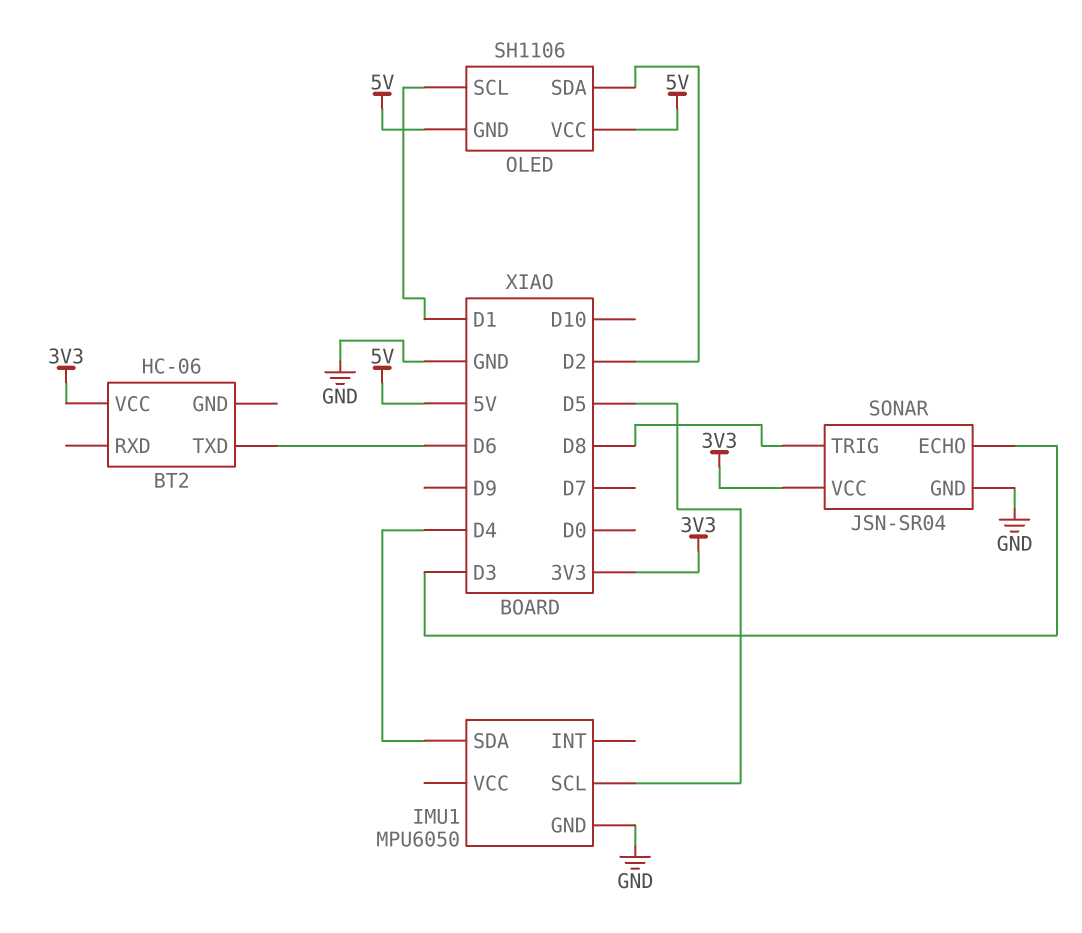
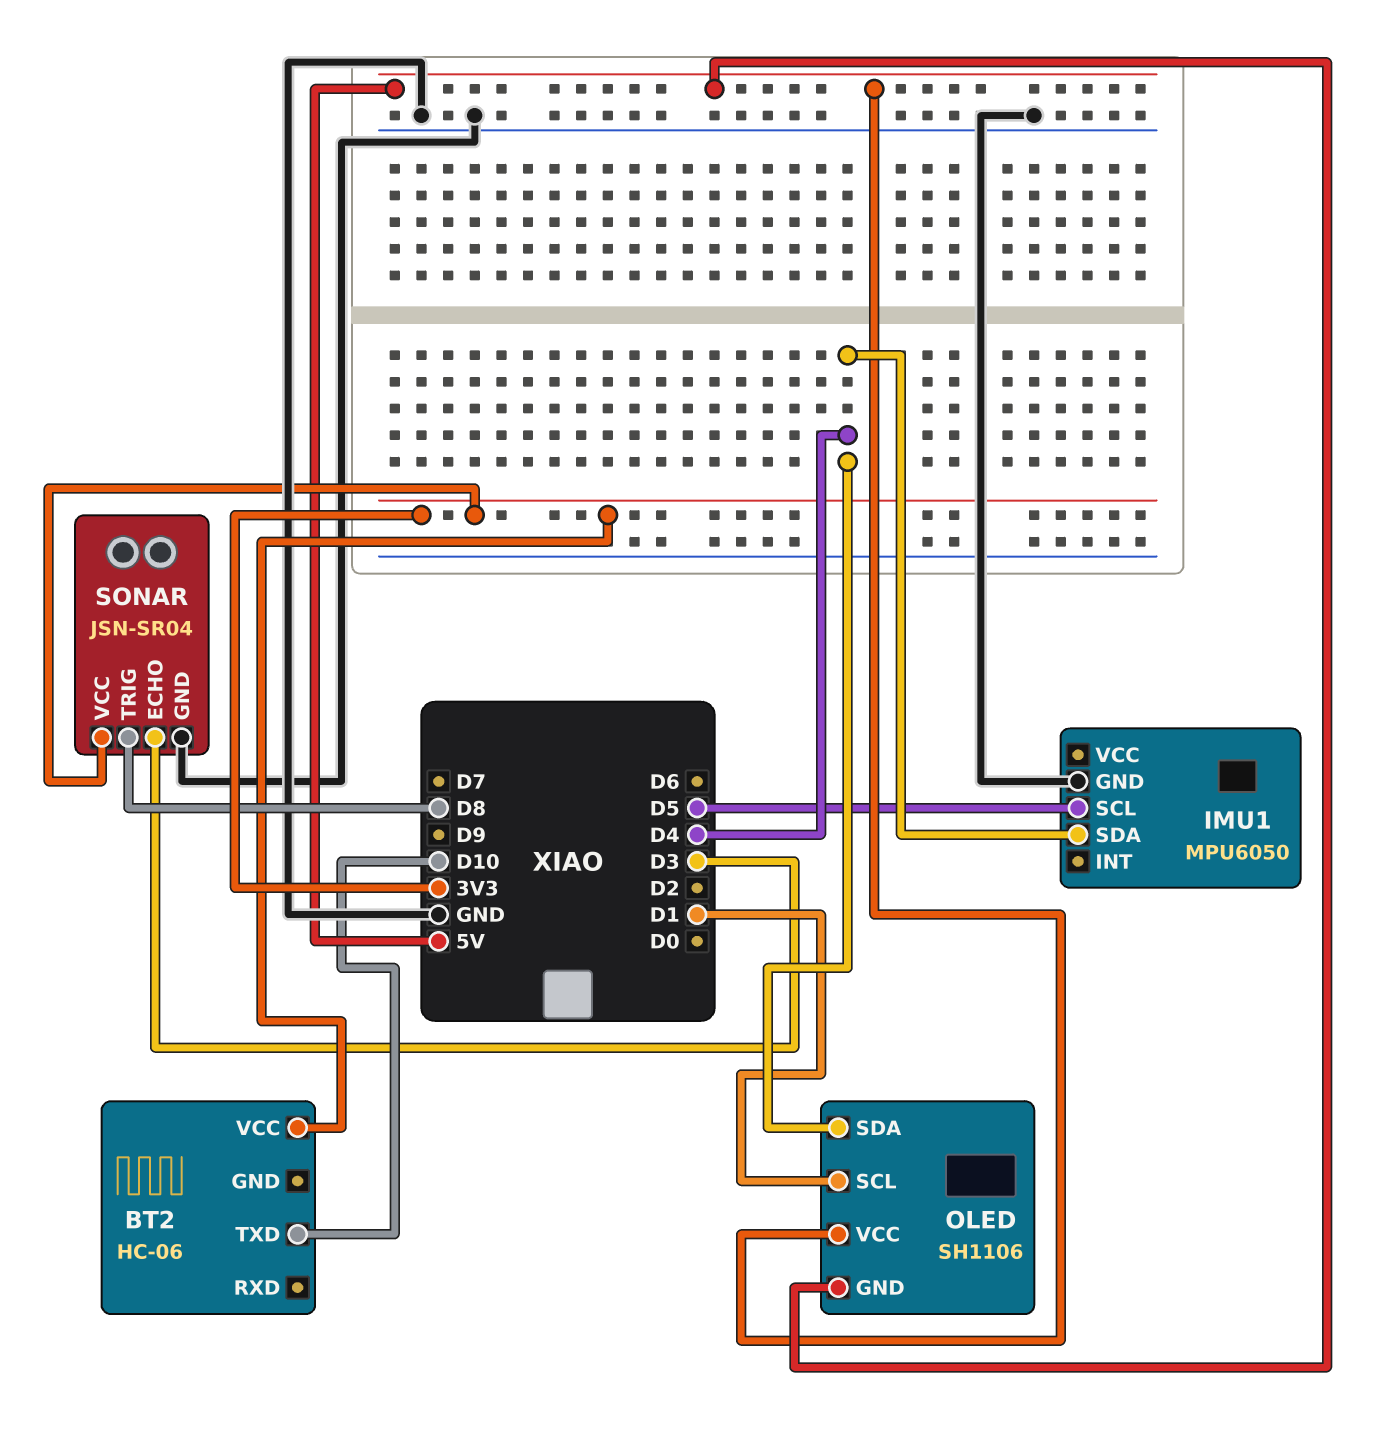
BT2 pin TXD: D6 -> D10
OLED pin SDA: D2 -> D4

